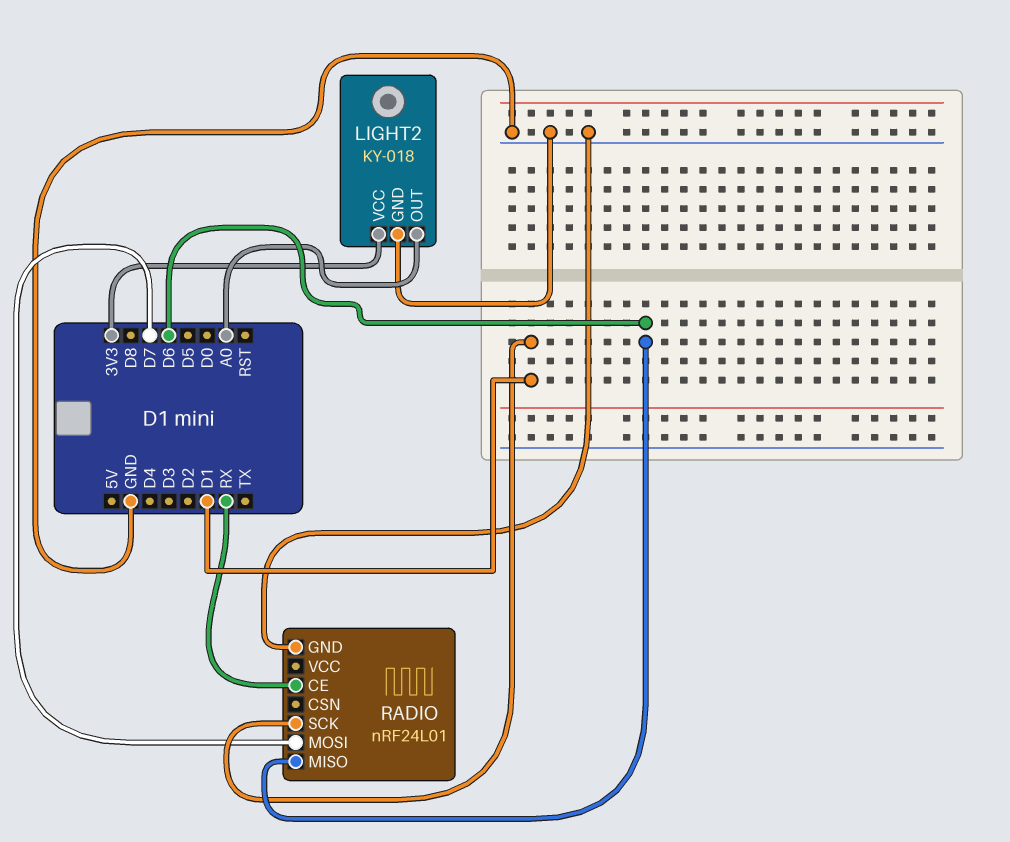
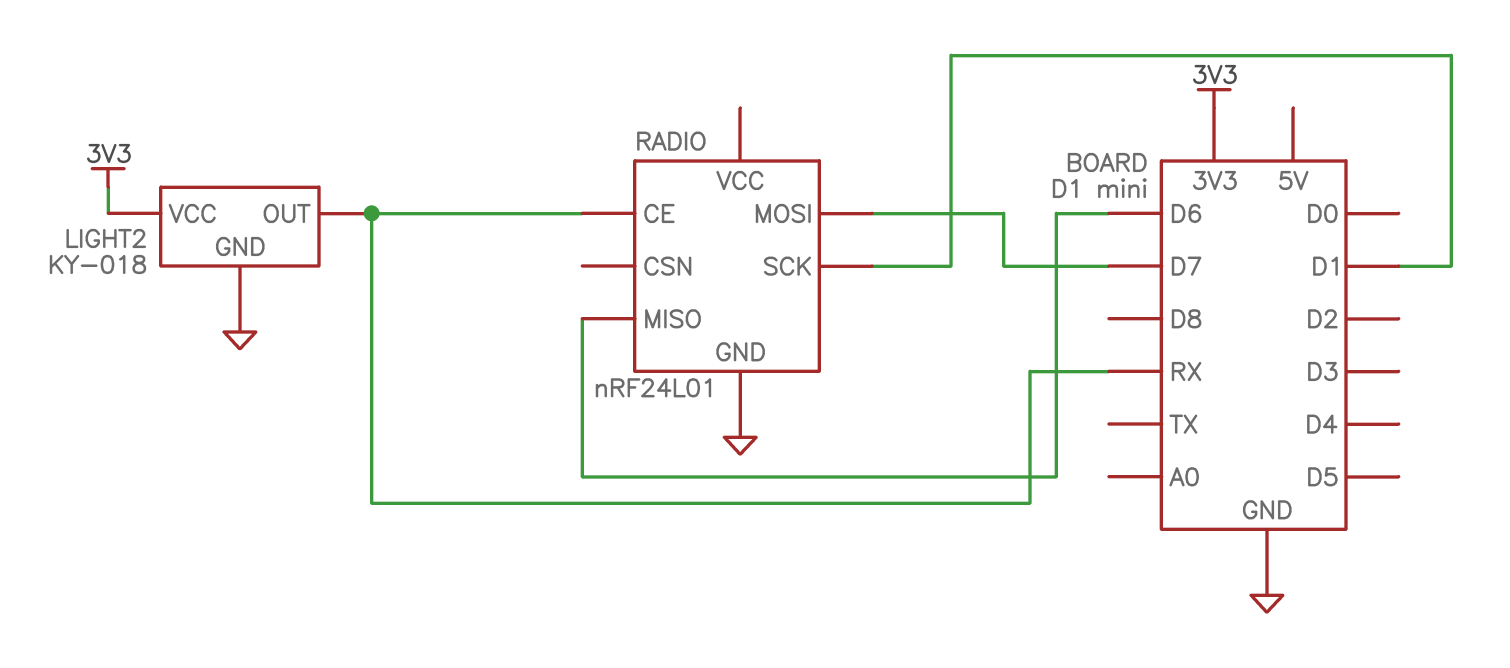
LIGHT2 pin OUT: A0 -> RX

